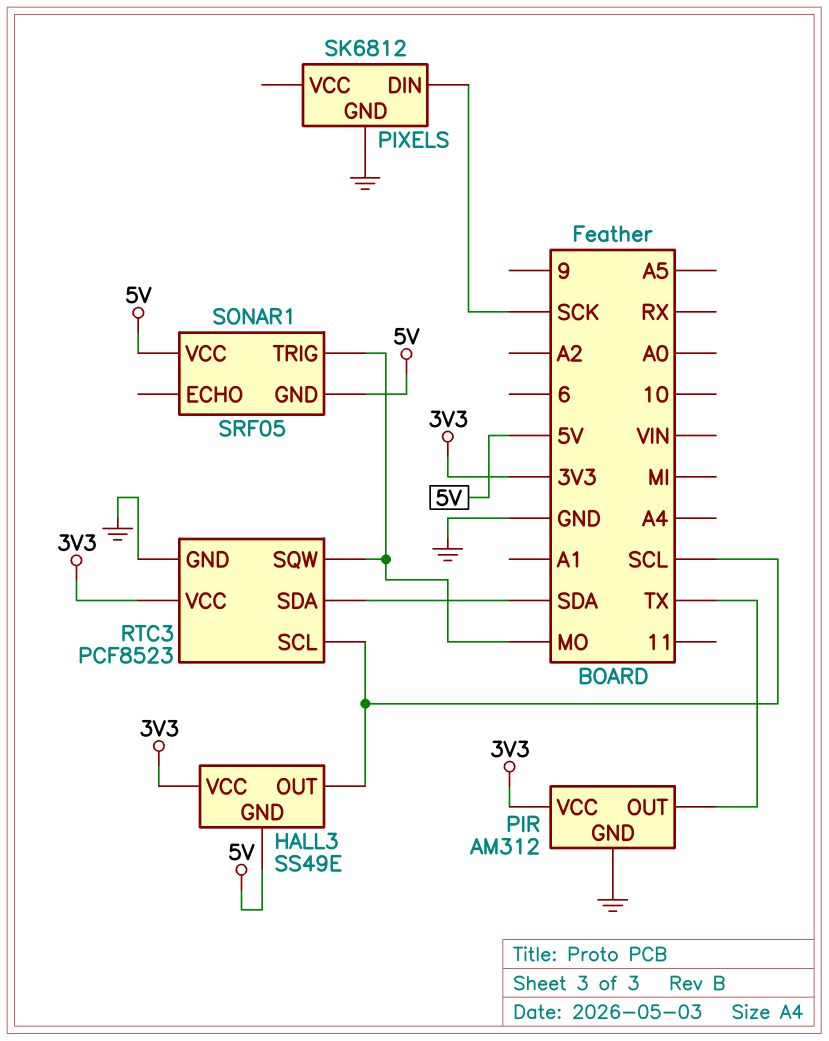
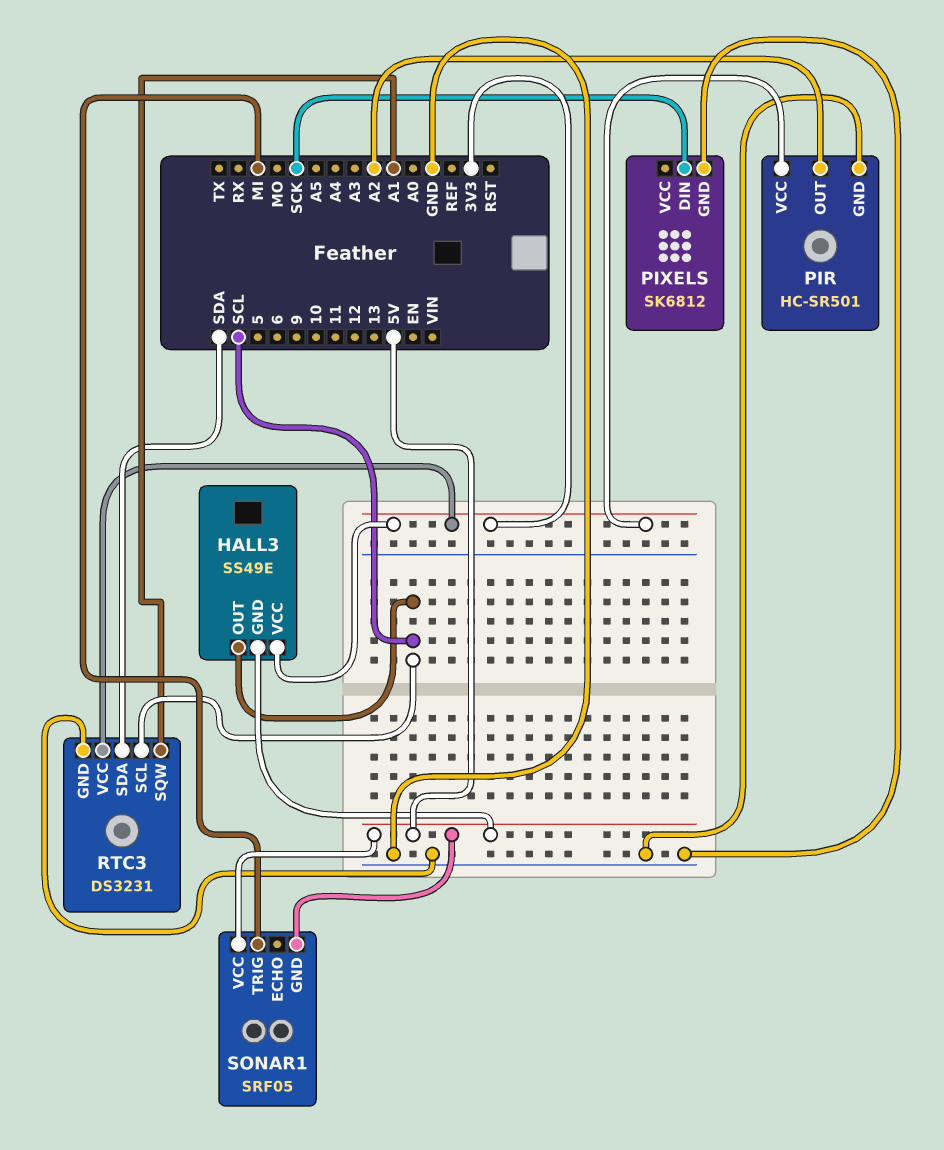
PIR: AM312 -> HC-SR501
PIR pin OUT: TX -> A2
RTC3: PCF8523 -> DS3231
RTC3 pin SQW: MO -> A1
SONAR1 pin TRIG: MO -> MI

